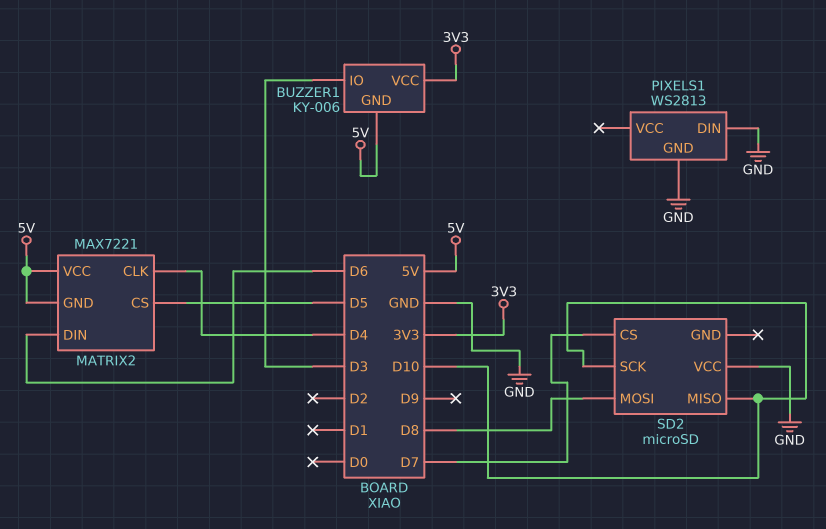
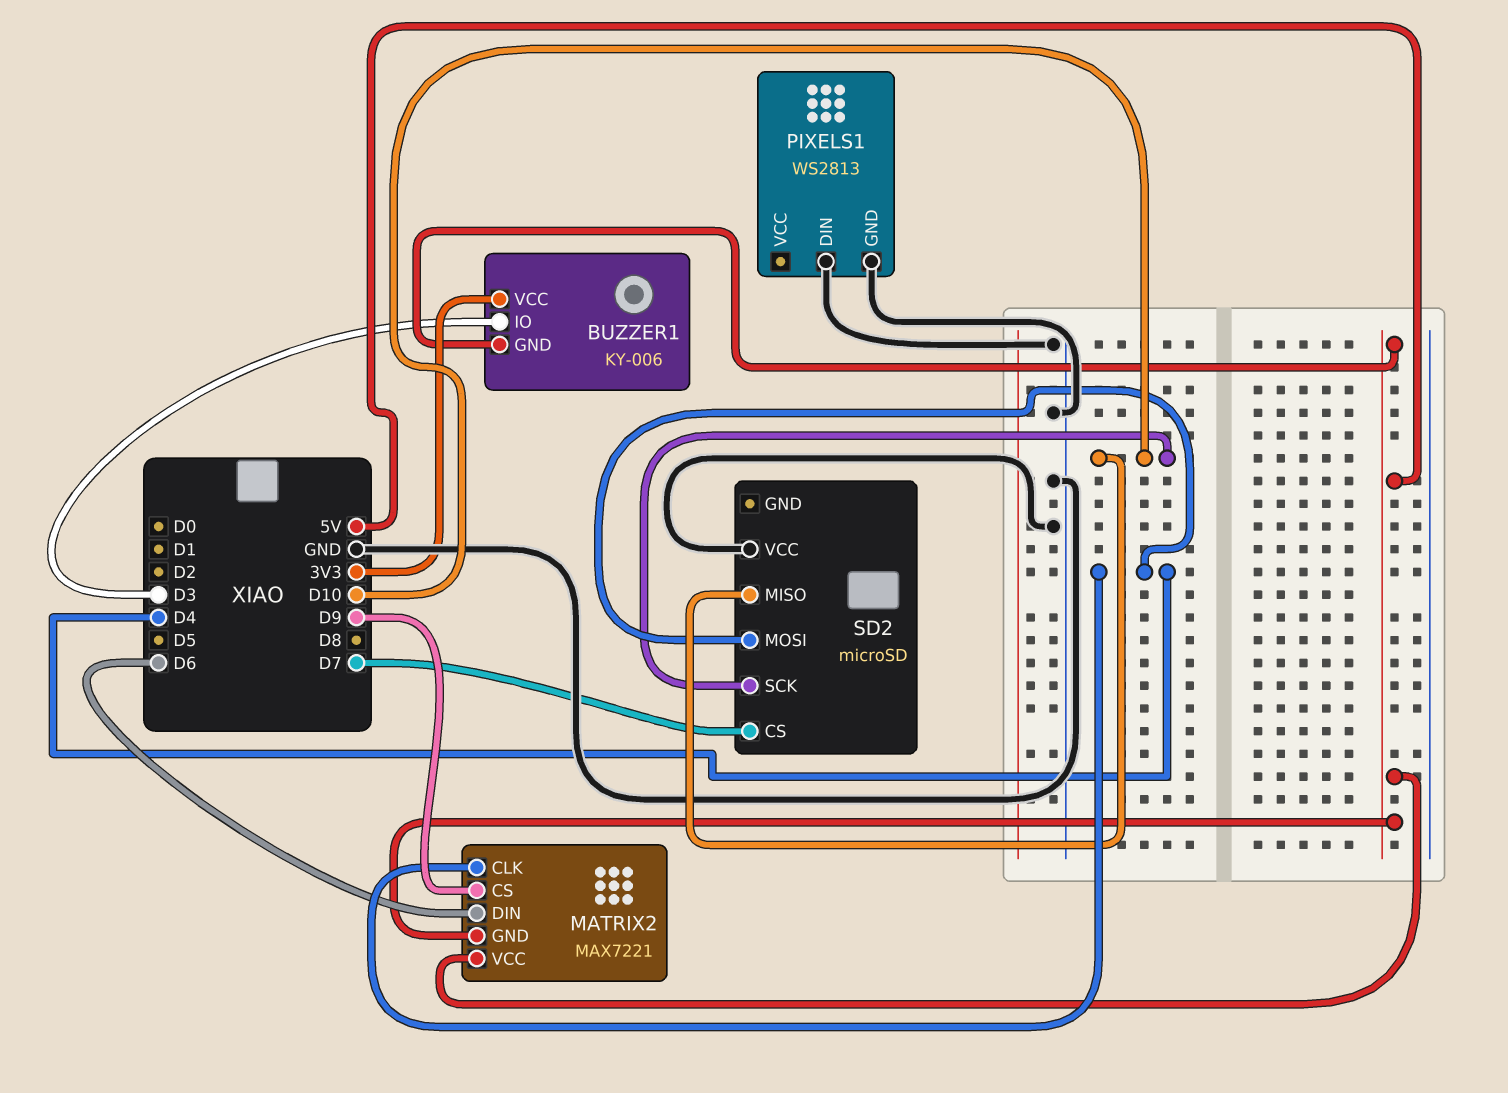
MATRIX2 pin CS: D5 -> D9
SD2 pin MOSI: D8 -> D4

